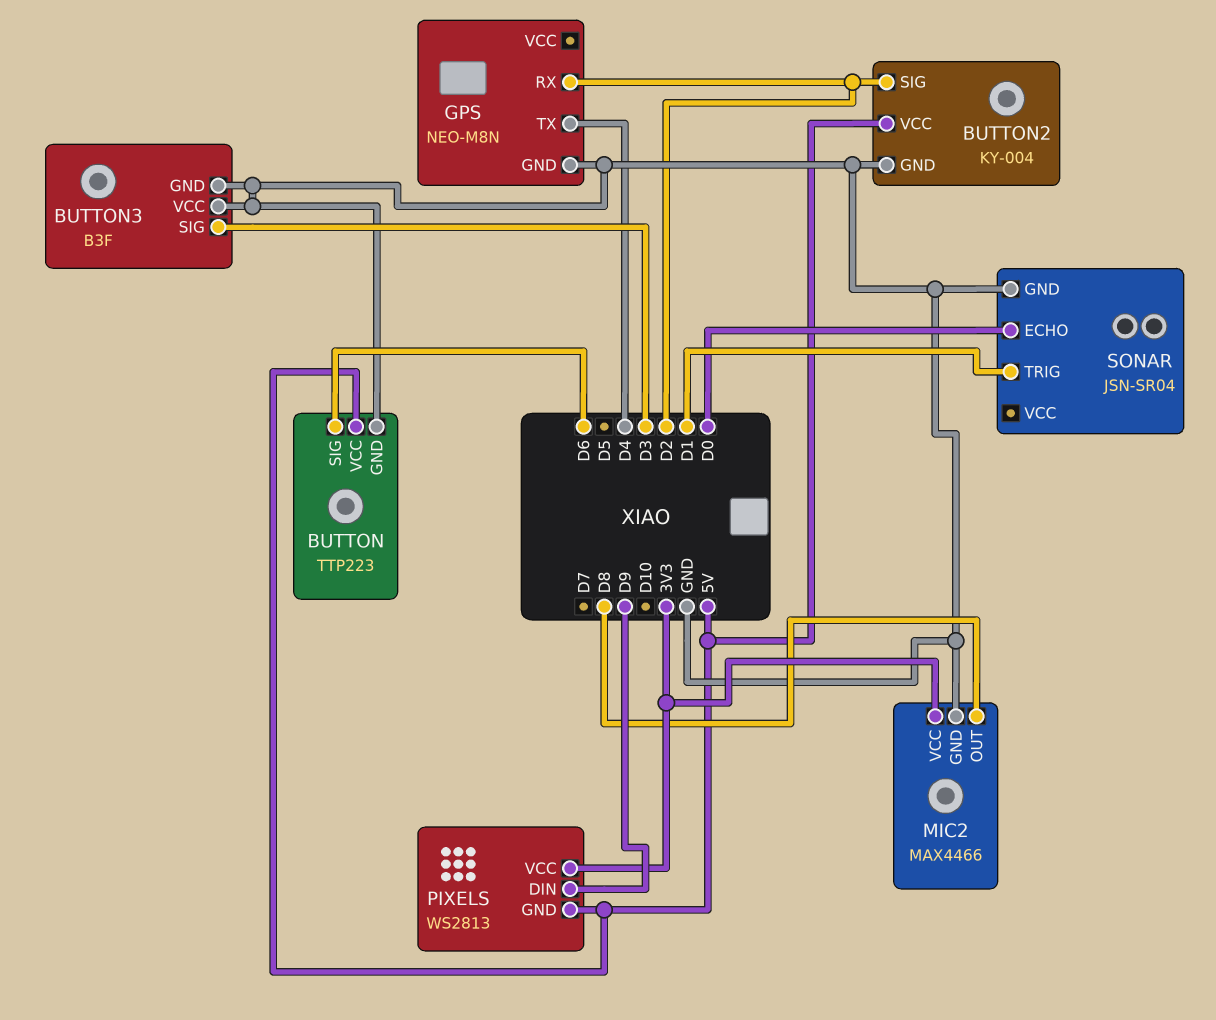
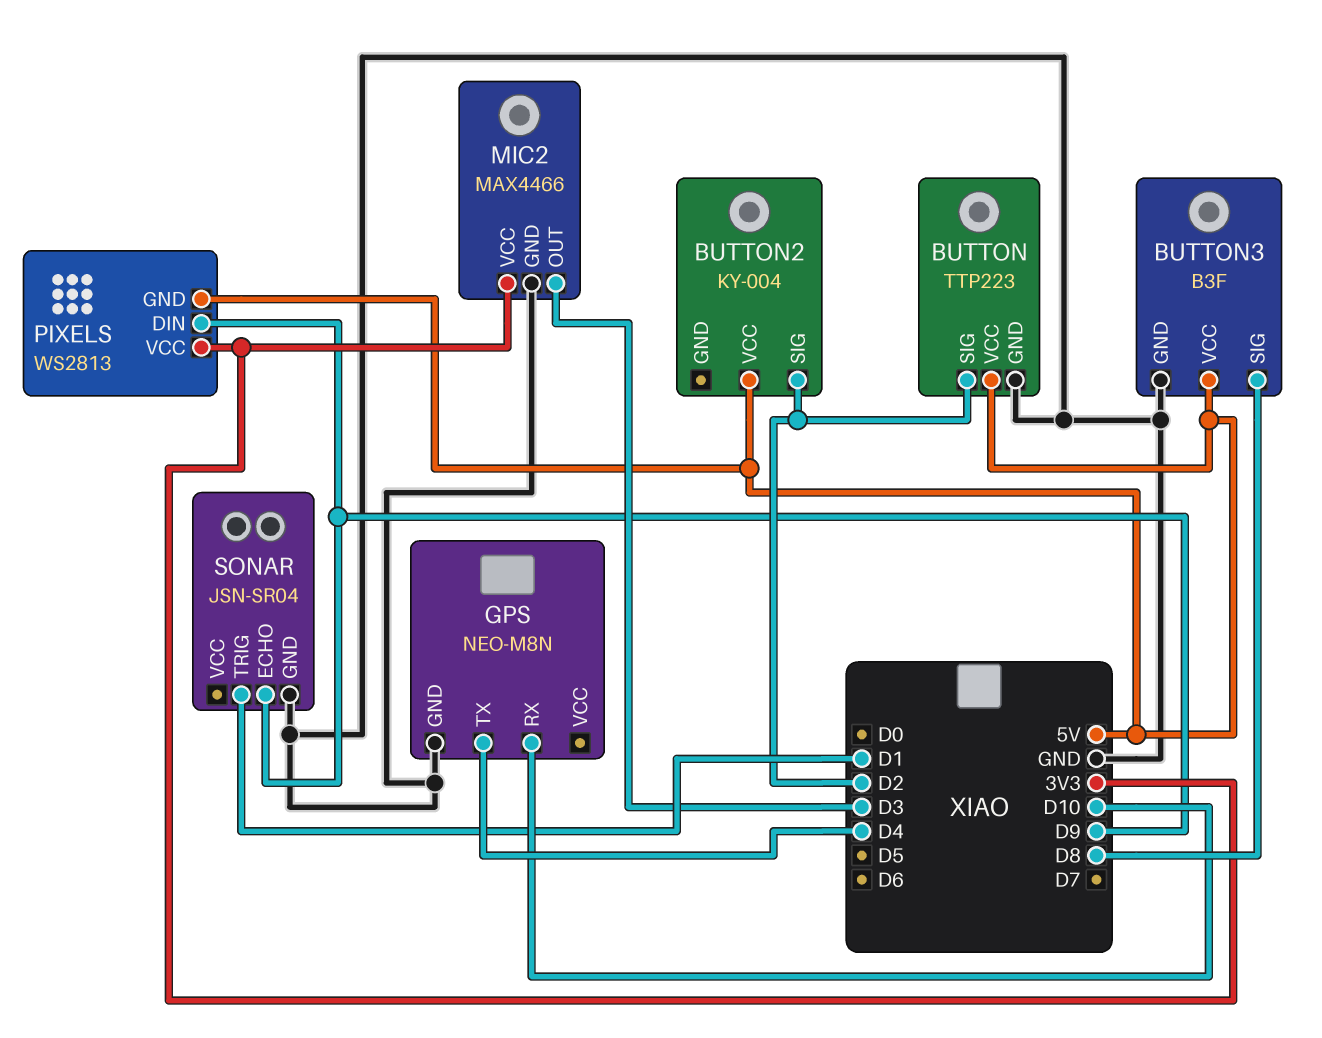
BUTTON pin SIG: D6 -> D2
BUTTON2 pin GND: GND -> none
BUTTON3 pin SIG: D3 -> D8
BUTTON3 pin VCC: GND -> 5V
GPS pin RX: D2 -> D10
MIC2 pin OUT: D8 -> D3
SONAR pin ECHO: D0 -> D9

